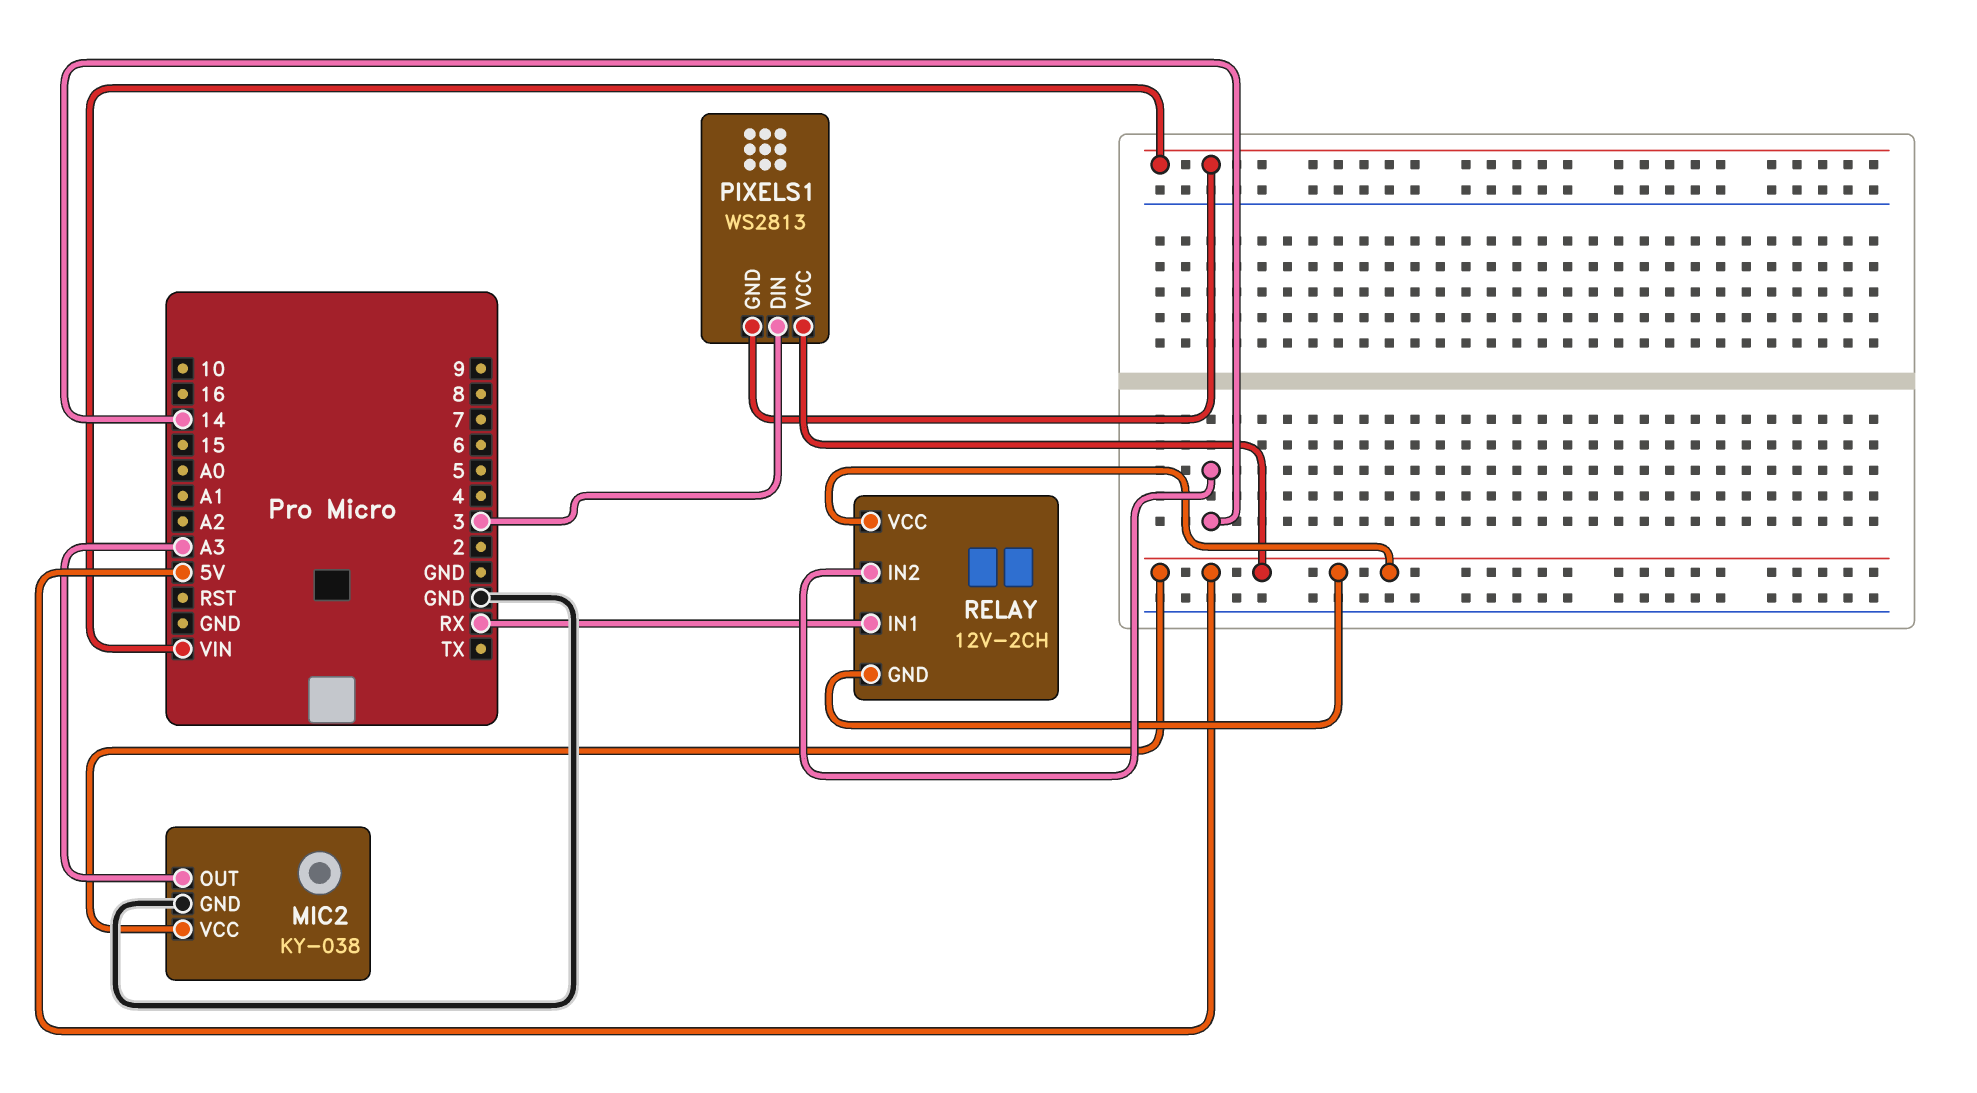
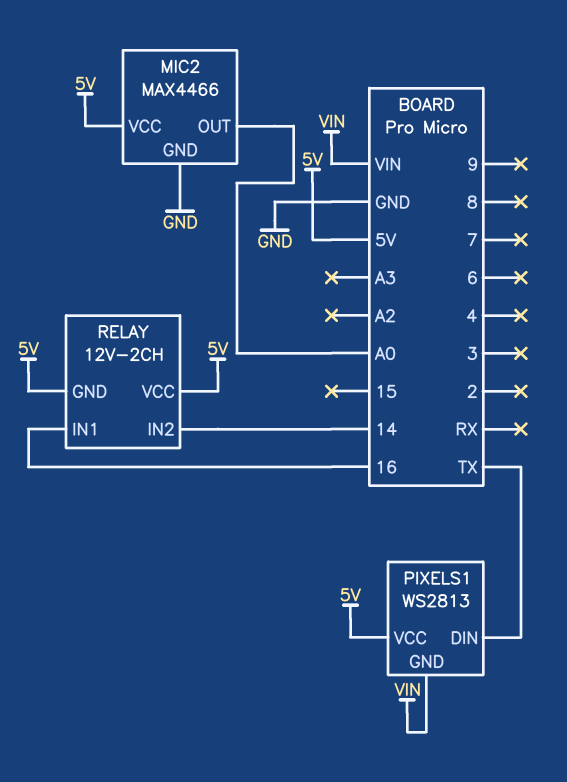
MIC2: KY-038 -> MAX4466
MIC2 pin OUT: A3 -> A0
PIXELS1 pin DIN: 3 -> TX
RELAY pin IN1: RX -> 16

